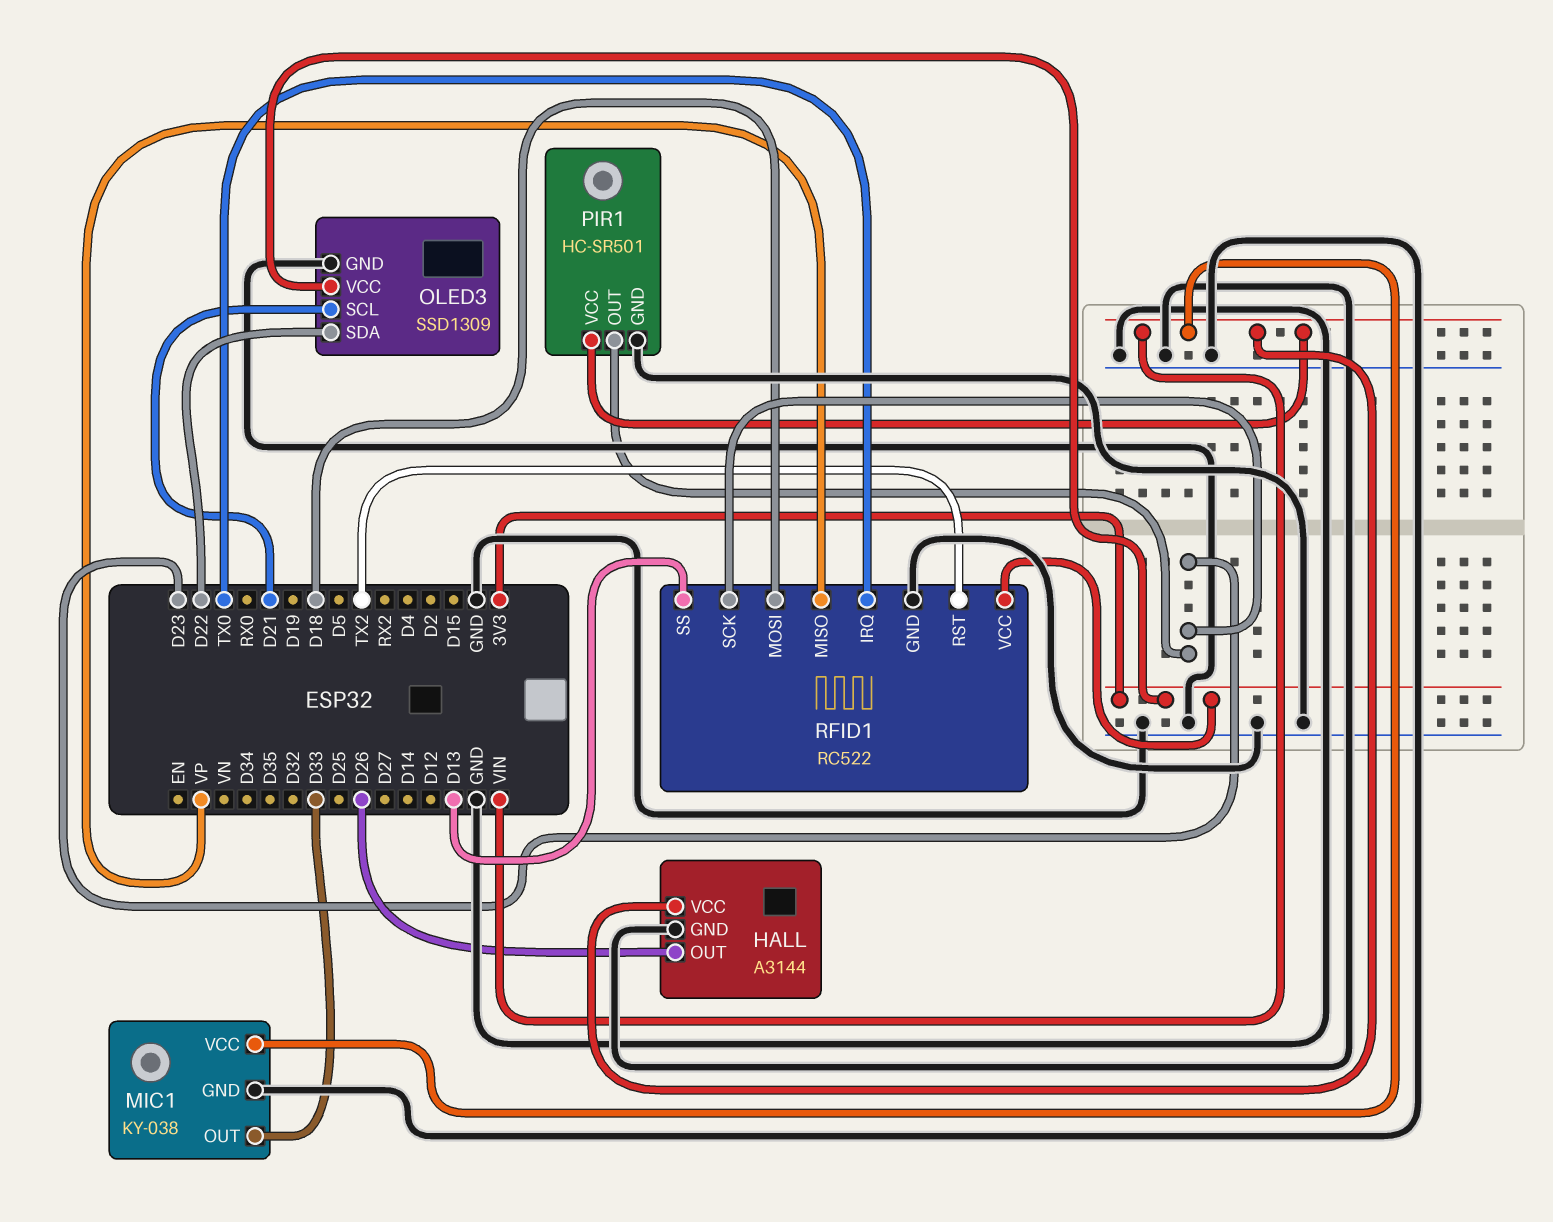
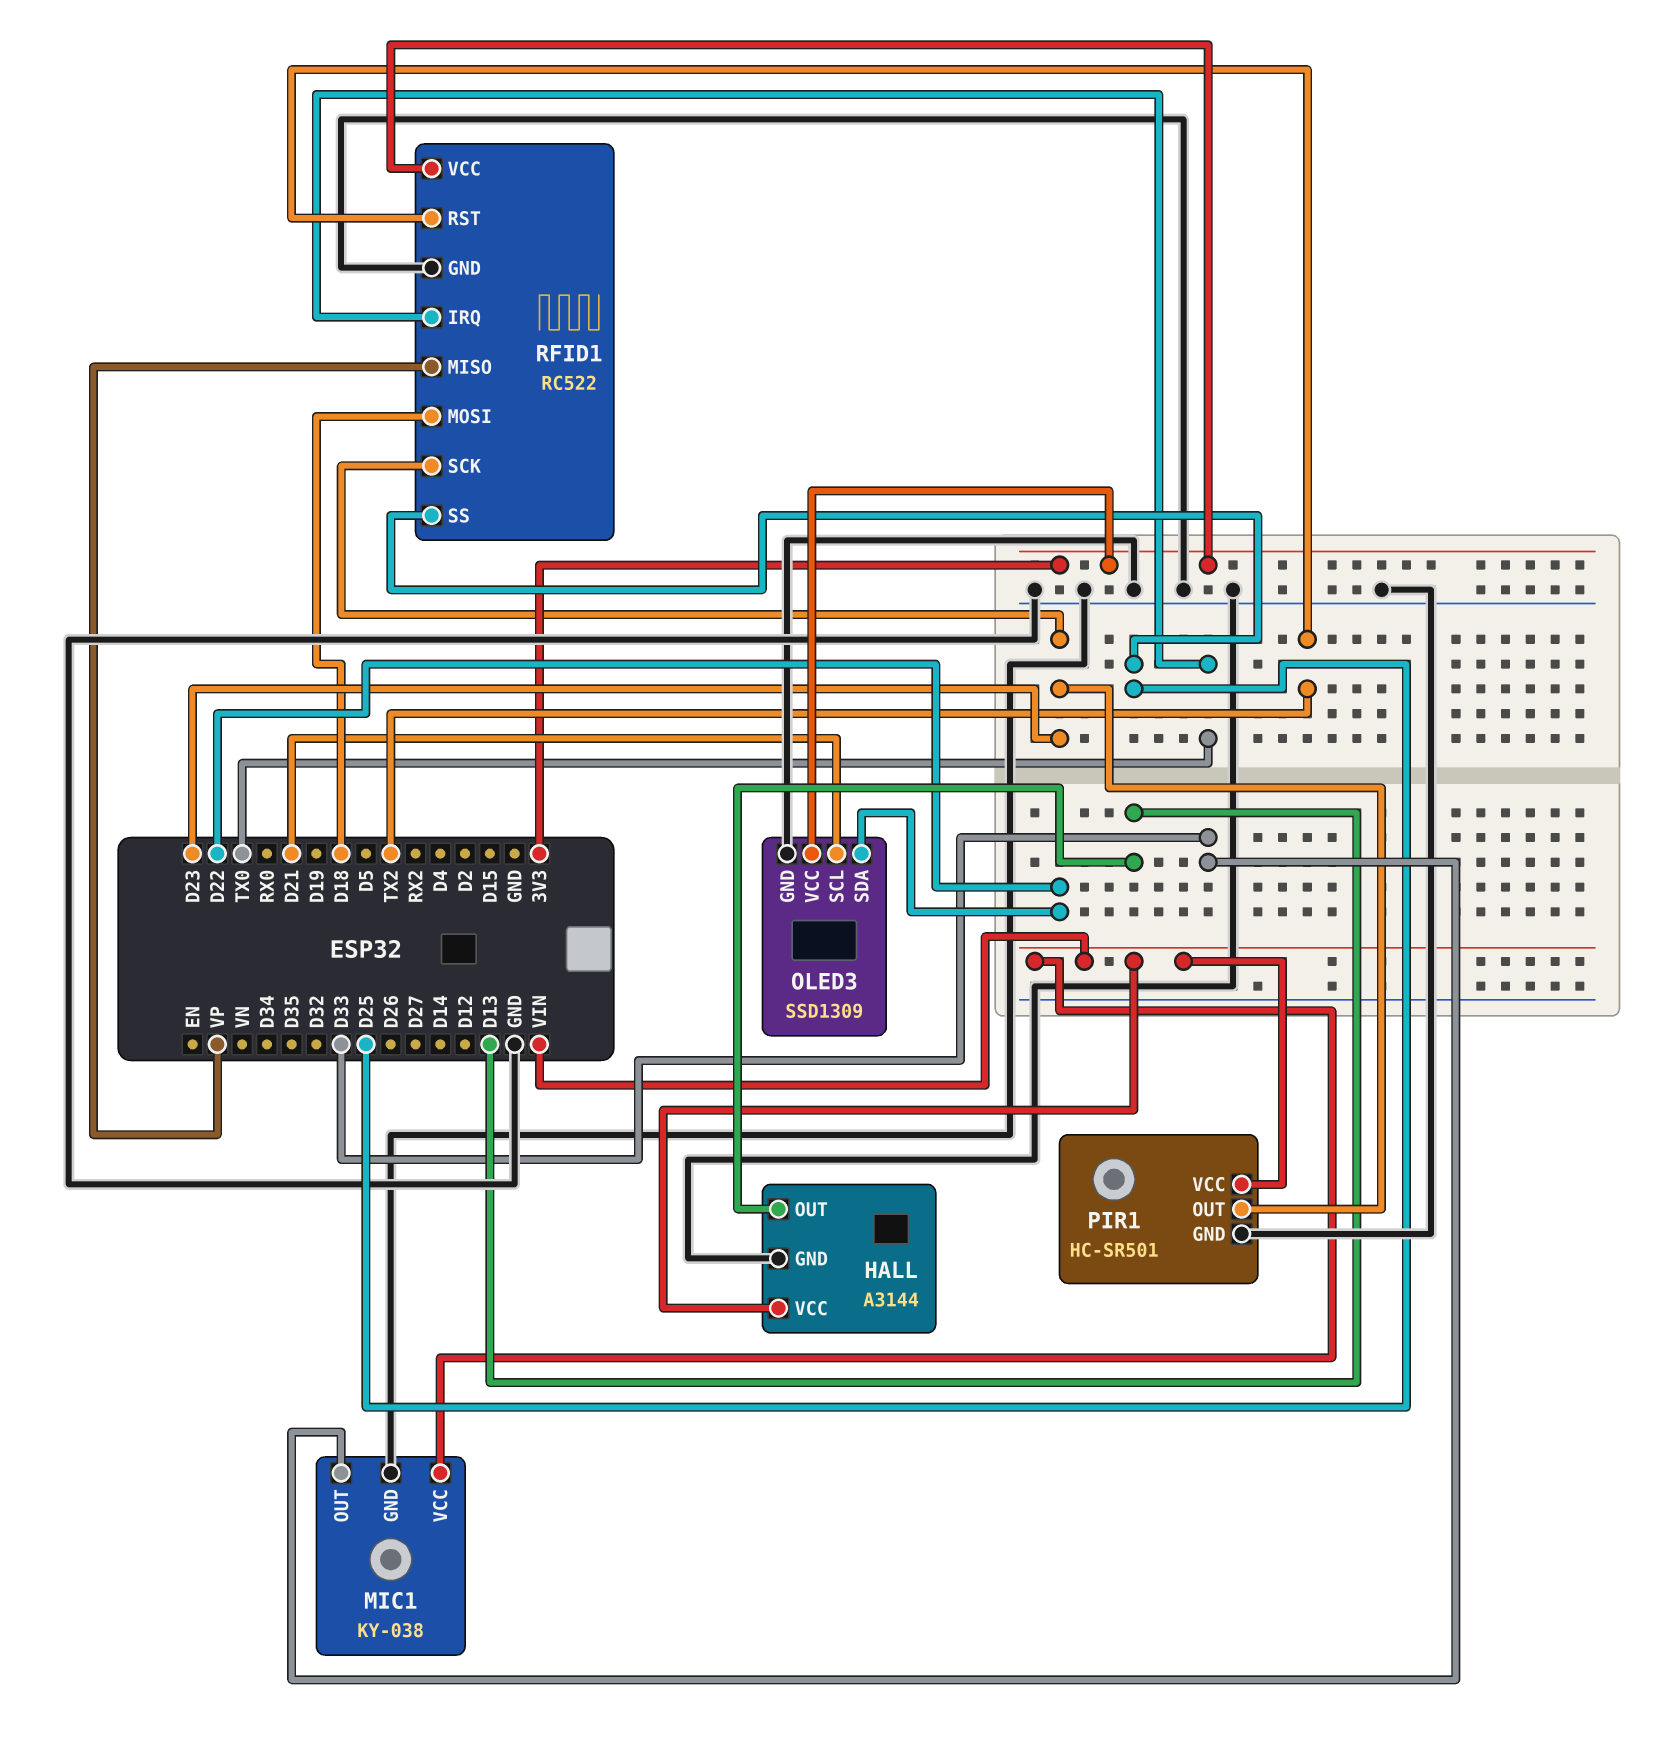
HALL pin OUT: D26 -> D13
RFID1 pin SS: D13 -> D25

